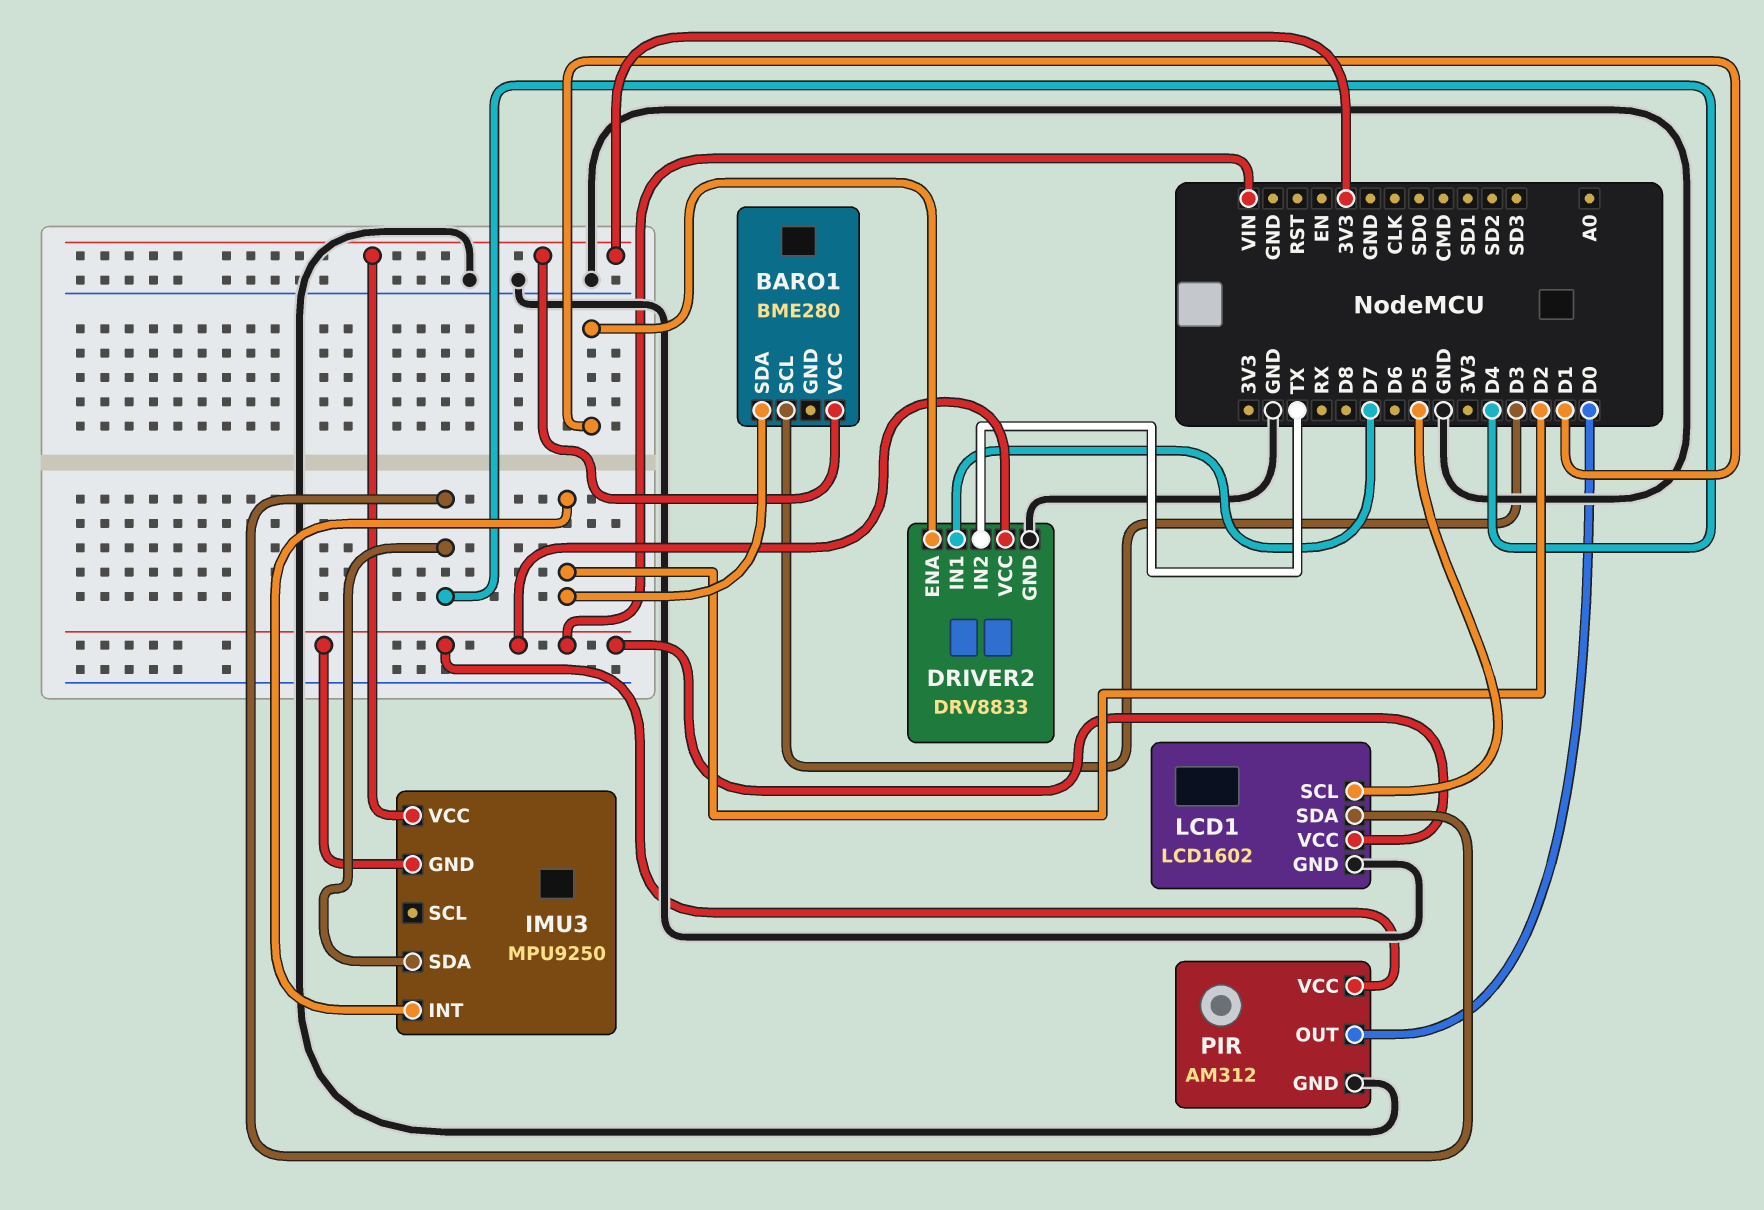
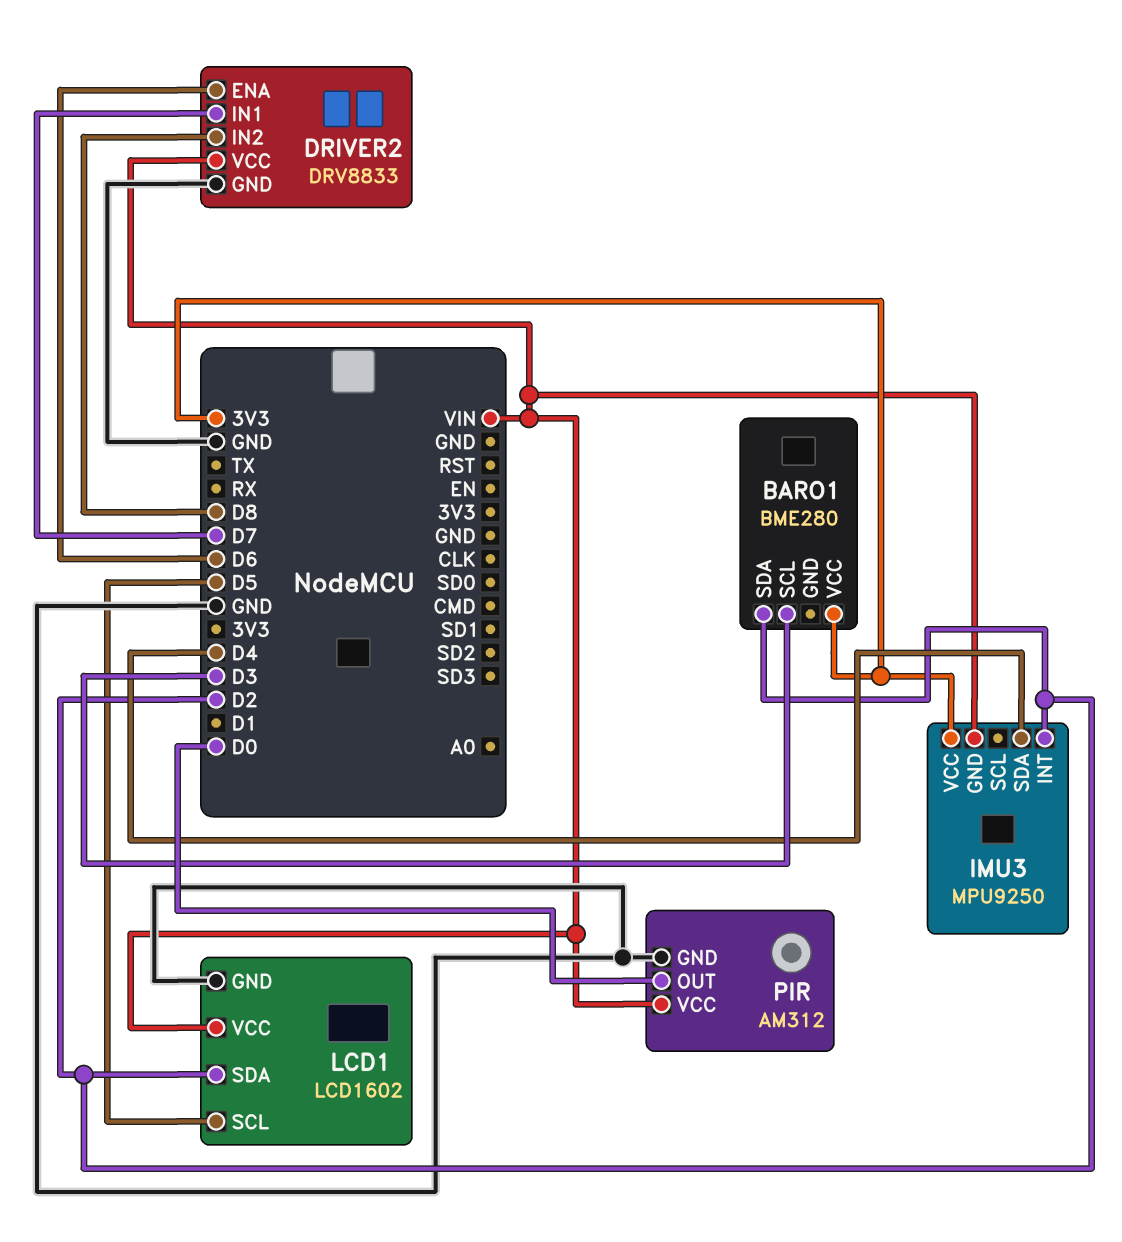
DRIVER2 pin ENA: D1 -> D6
DRIVER2 pin IN2: TX -> D8
LCD1 pin SDA: D4 -> D2

